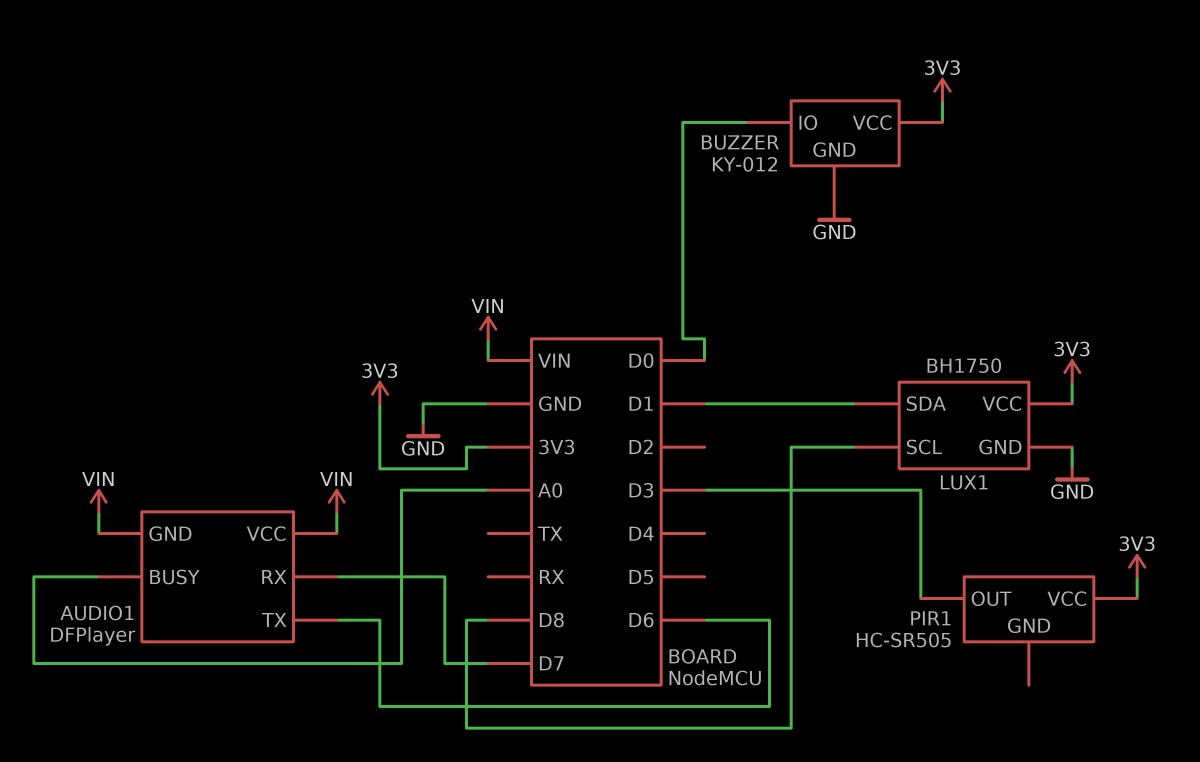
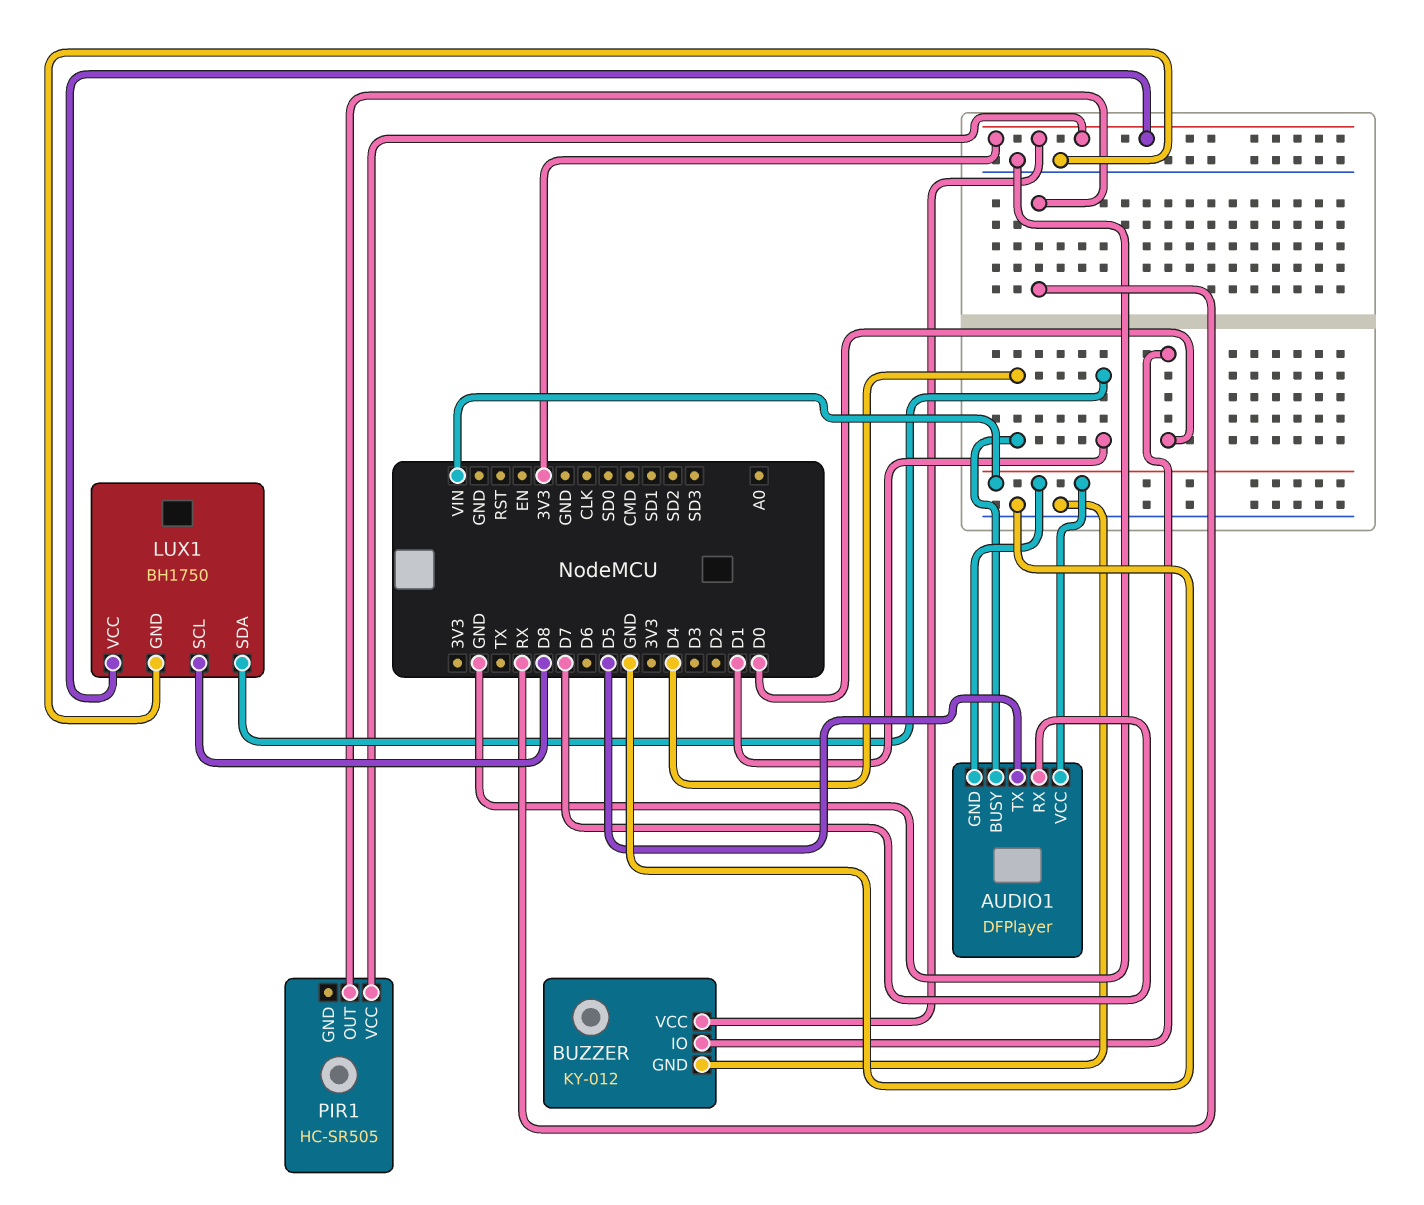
AUDIO1 pin BUSY: A0 -> D4
AUDIO1 pin TX: D6 -> D5
PIR1 pin OUT: D3 -> RX

